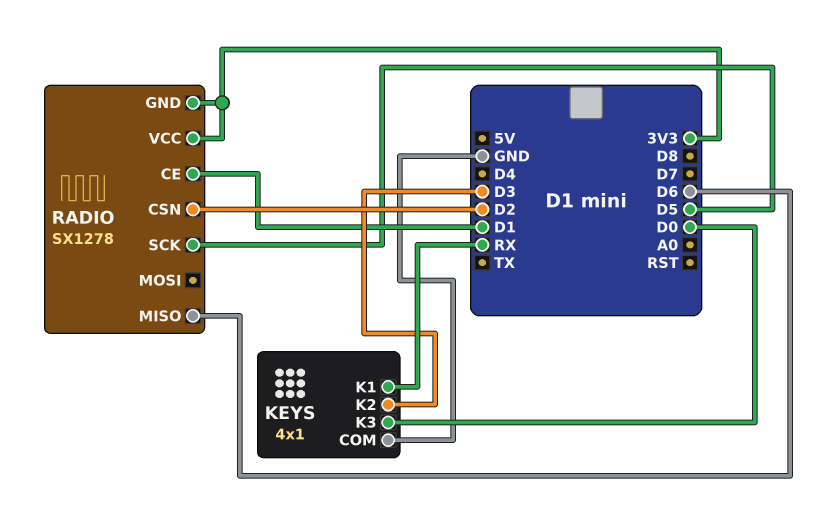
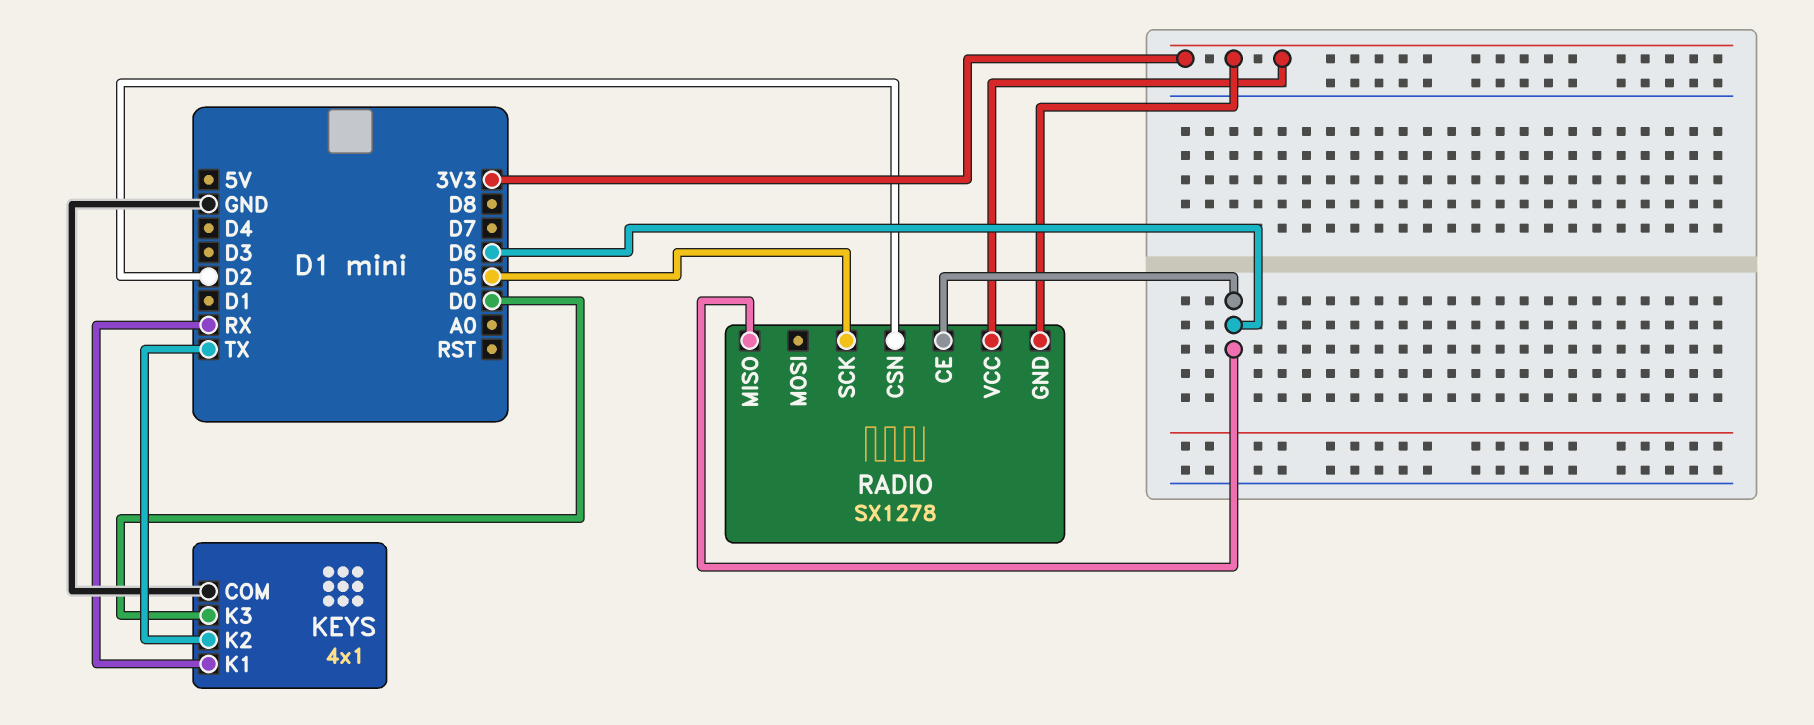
KEYS pin K2: D3 -> TX
RADIO pin CE: D1 -> D6

